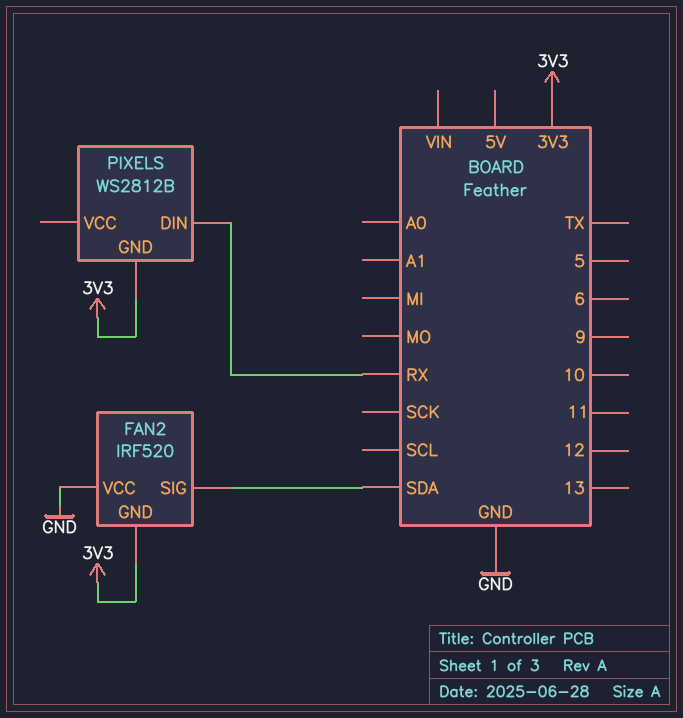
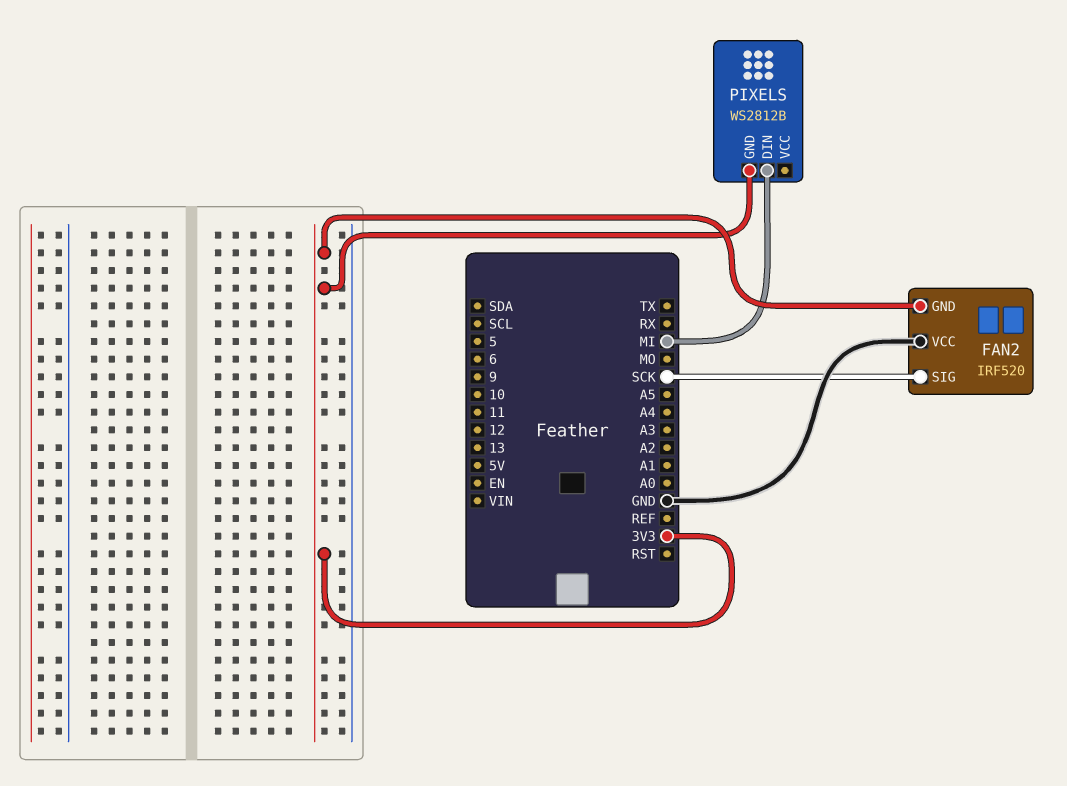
FAN2 pin SIG: SDA -> SCK
PIXELS pin DIN: RX -> MI

